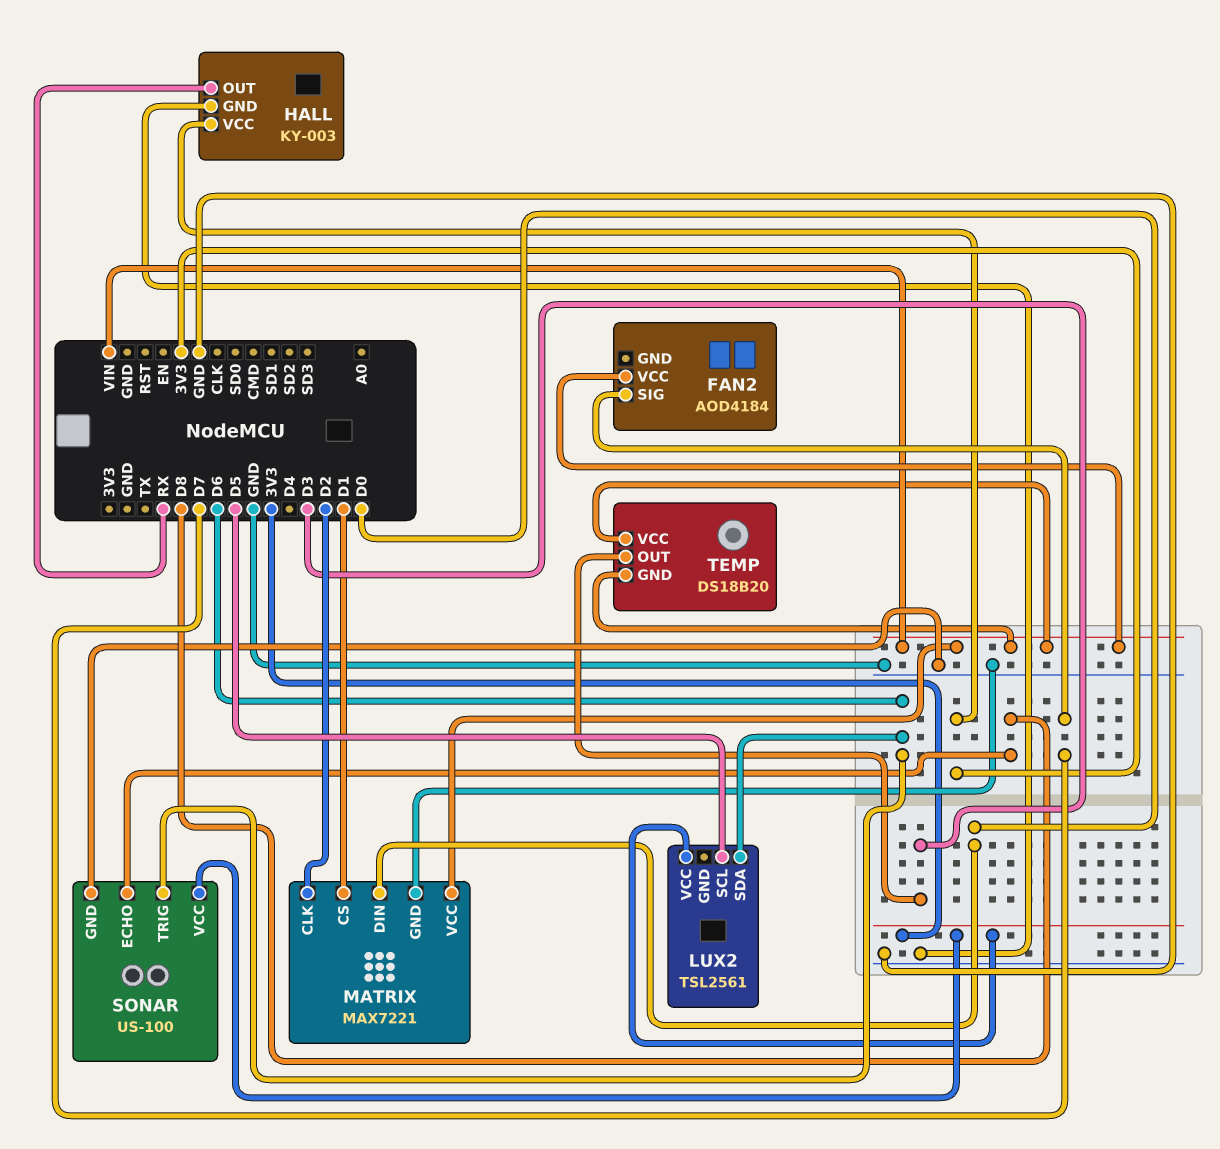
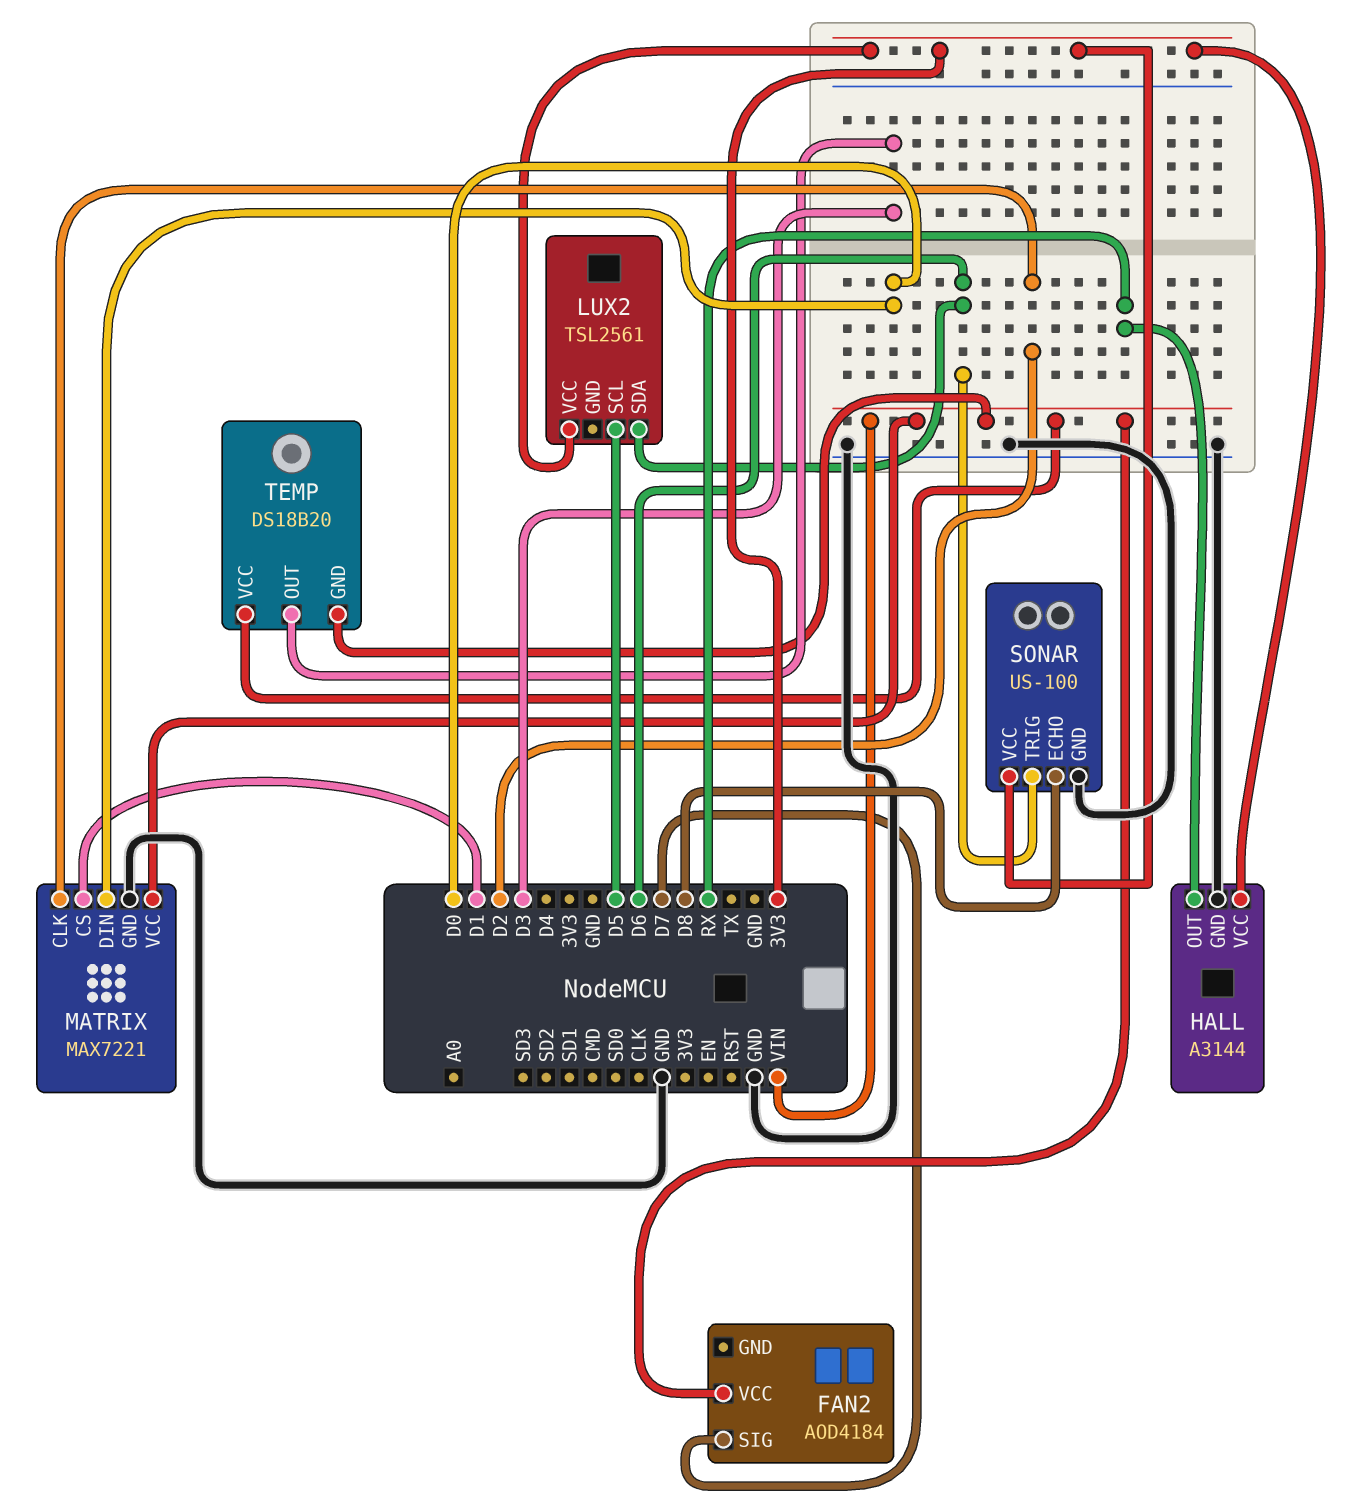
HALL: KY-003 -> A3144

